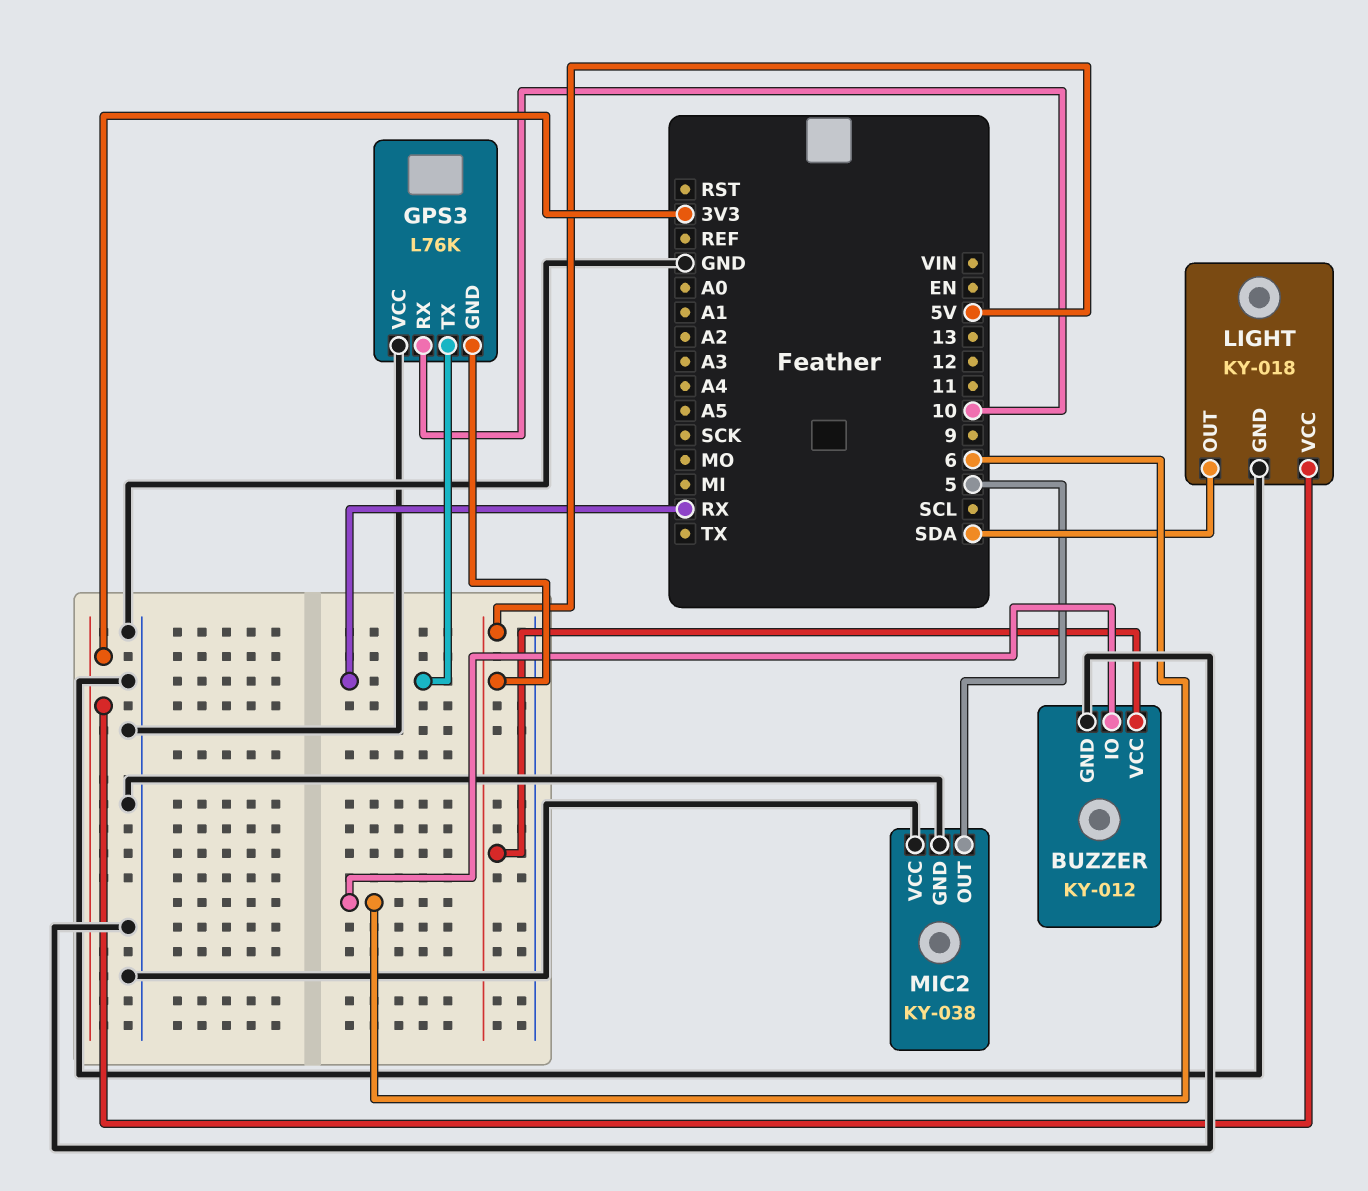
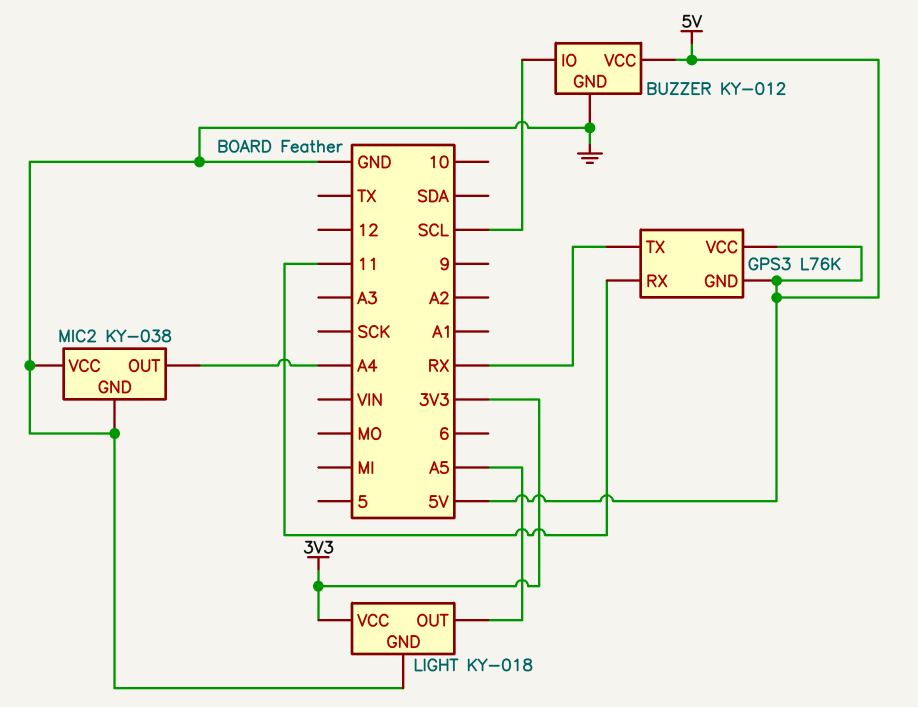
BUZZER pin IO: 6 -> SCL
GPS3 pin RX: 10 -> 11
GPS3 pin VCC: GND -> 5V
LIGHT pin OUT: SDA -> A5
MIC2 pin OUT: 5 -> A4

